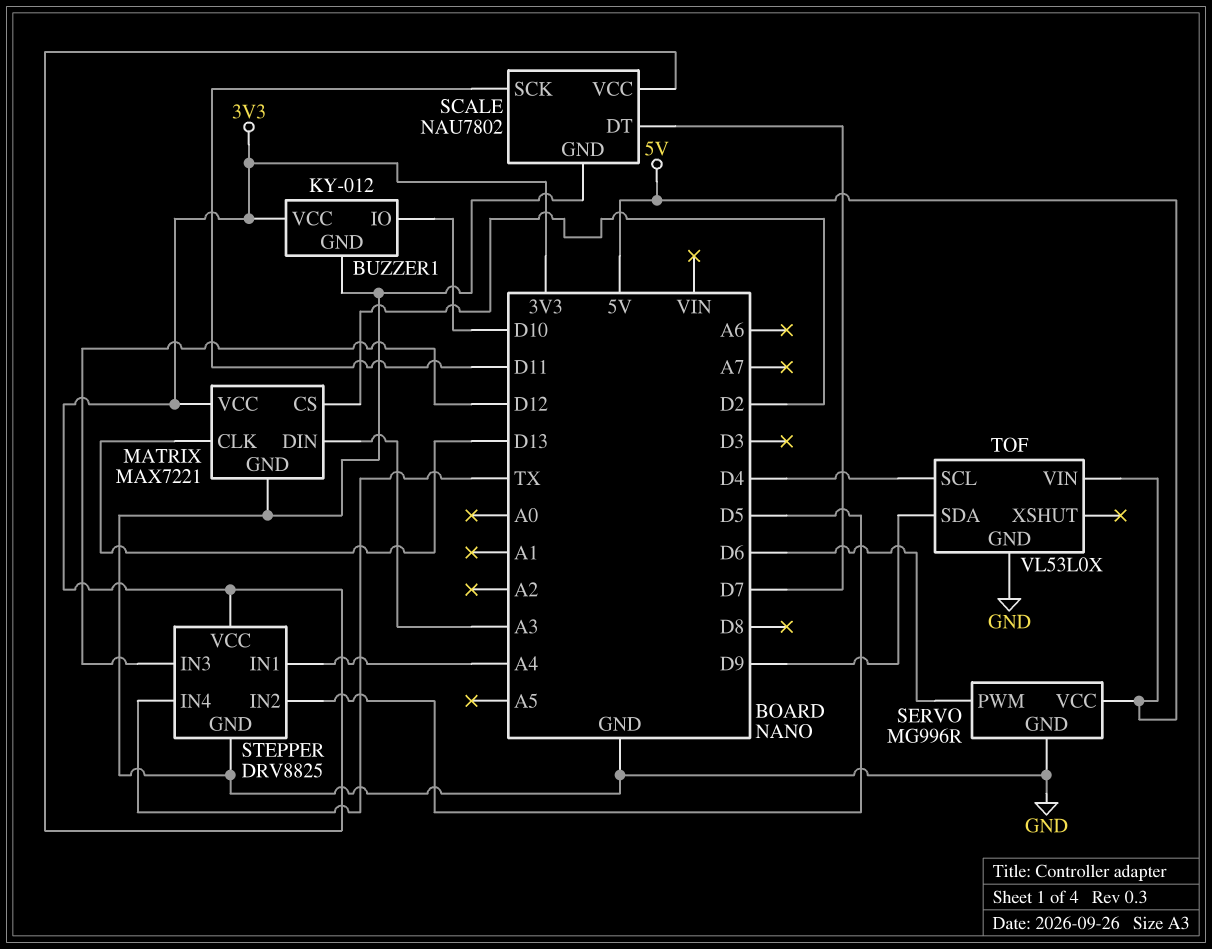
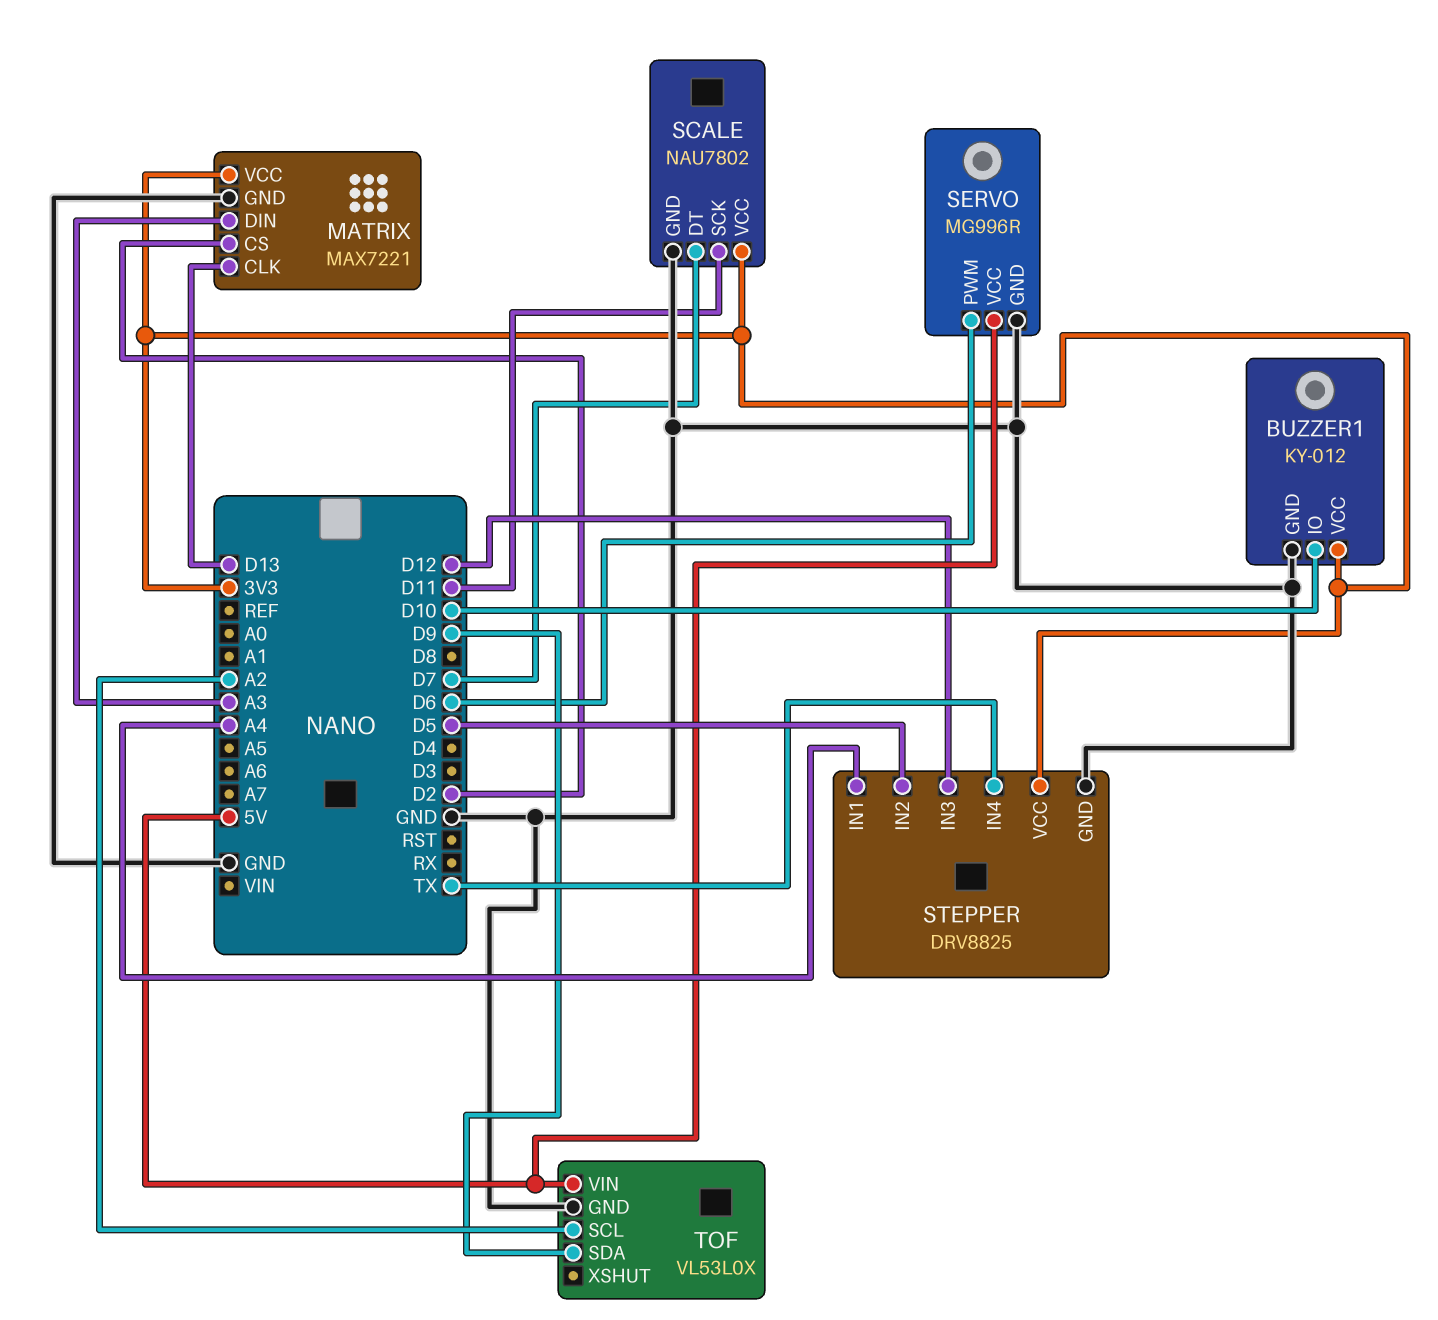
TOF pin SCL: D4 -> A2

